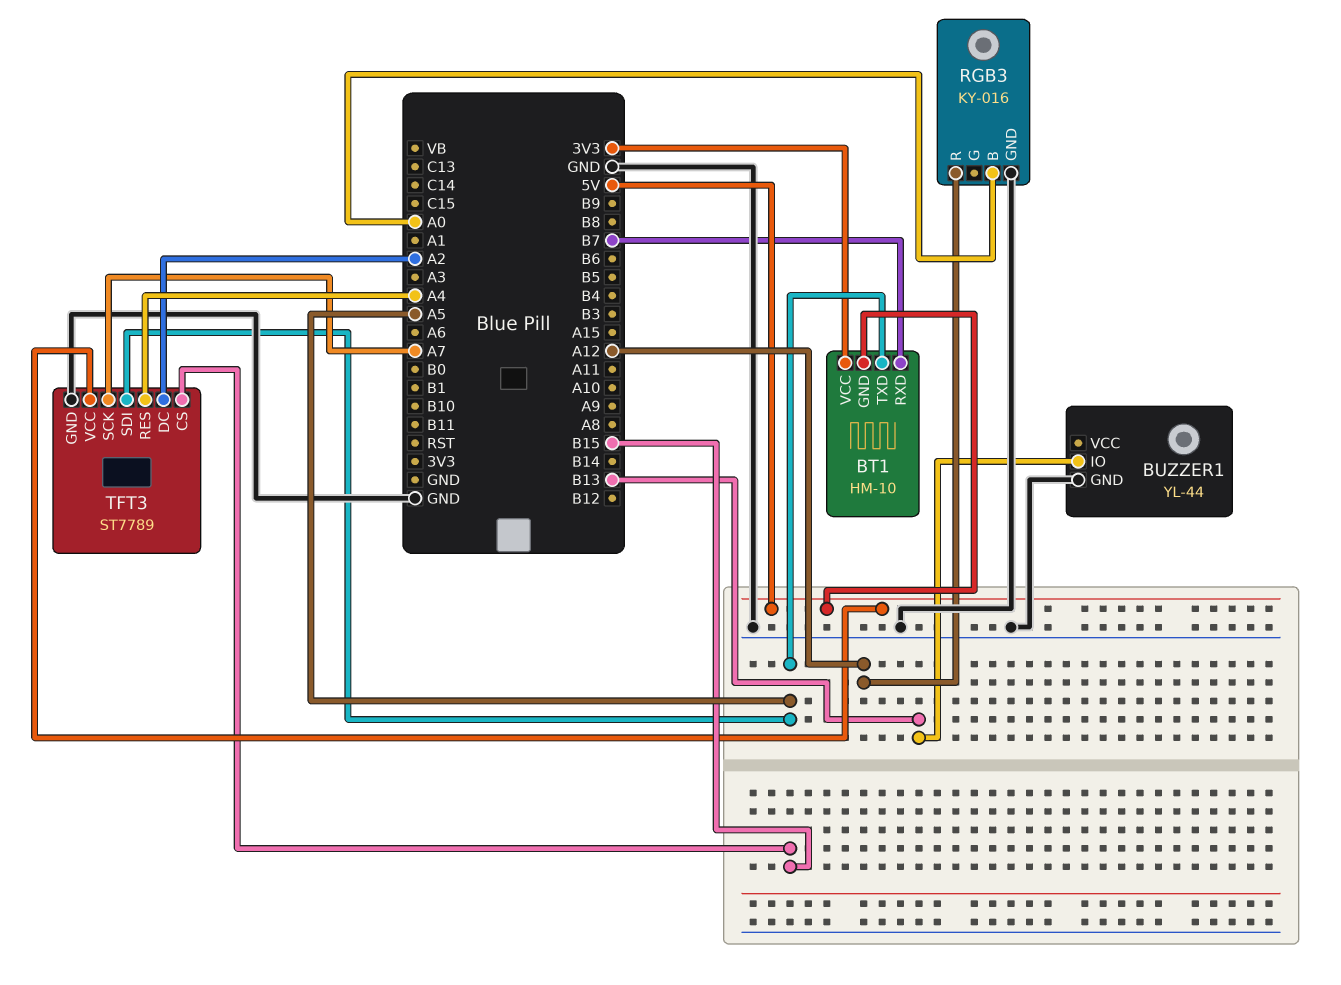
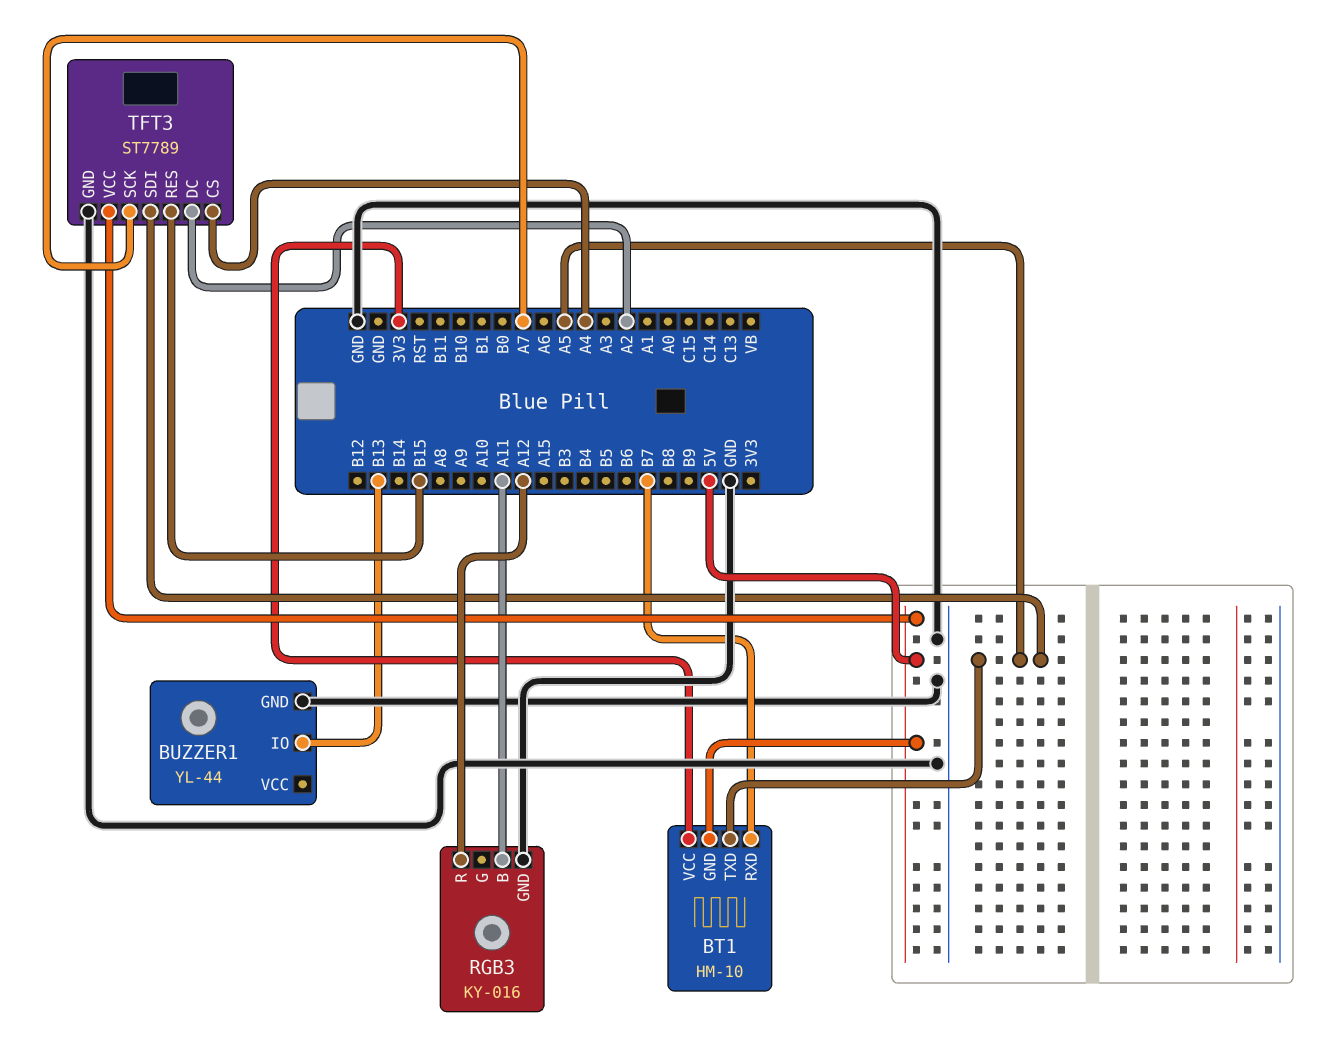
RGB3 pin B: A0 -> A11
TFT3 pin CS: B15 -> A4
TFT3 pin RES: A4 -> B15

